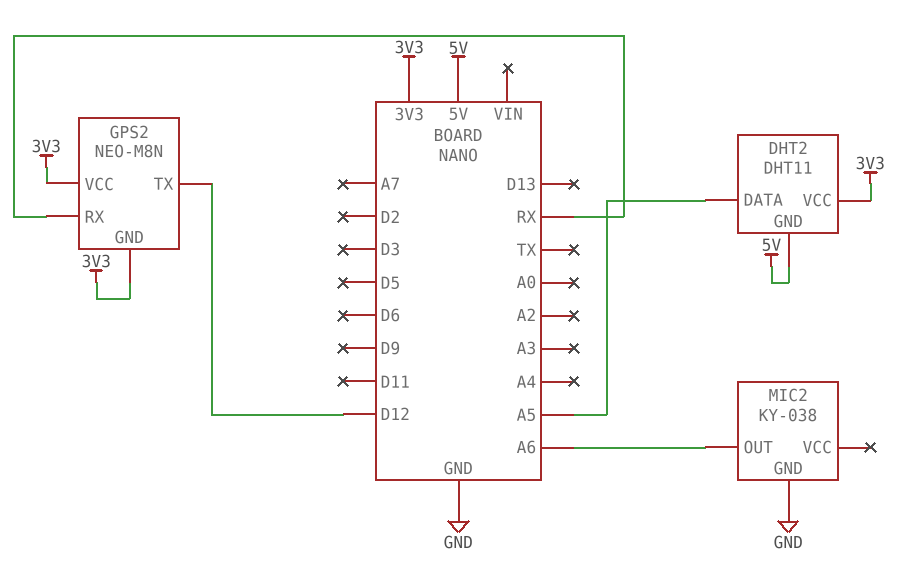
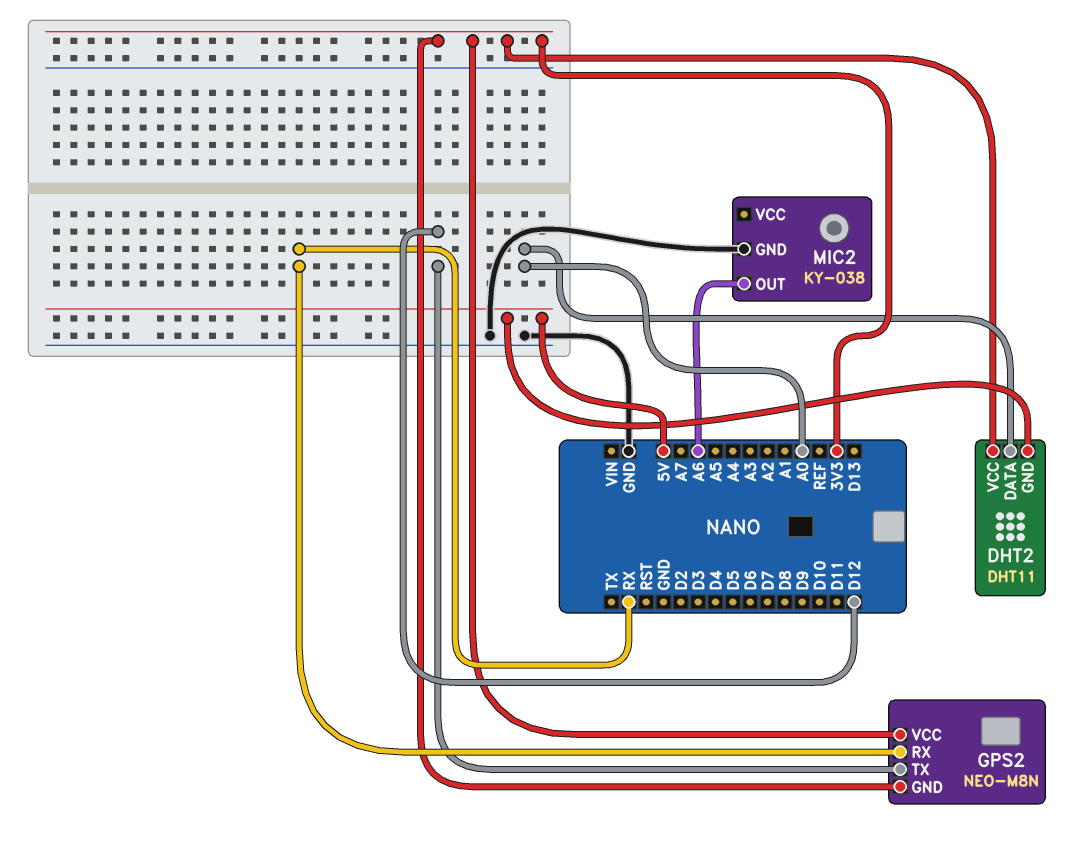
DHT2 pin DATA: A5 -> A0

